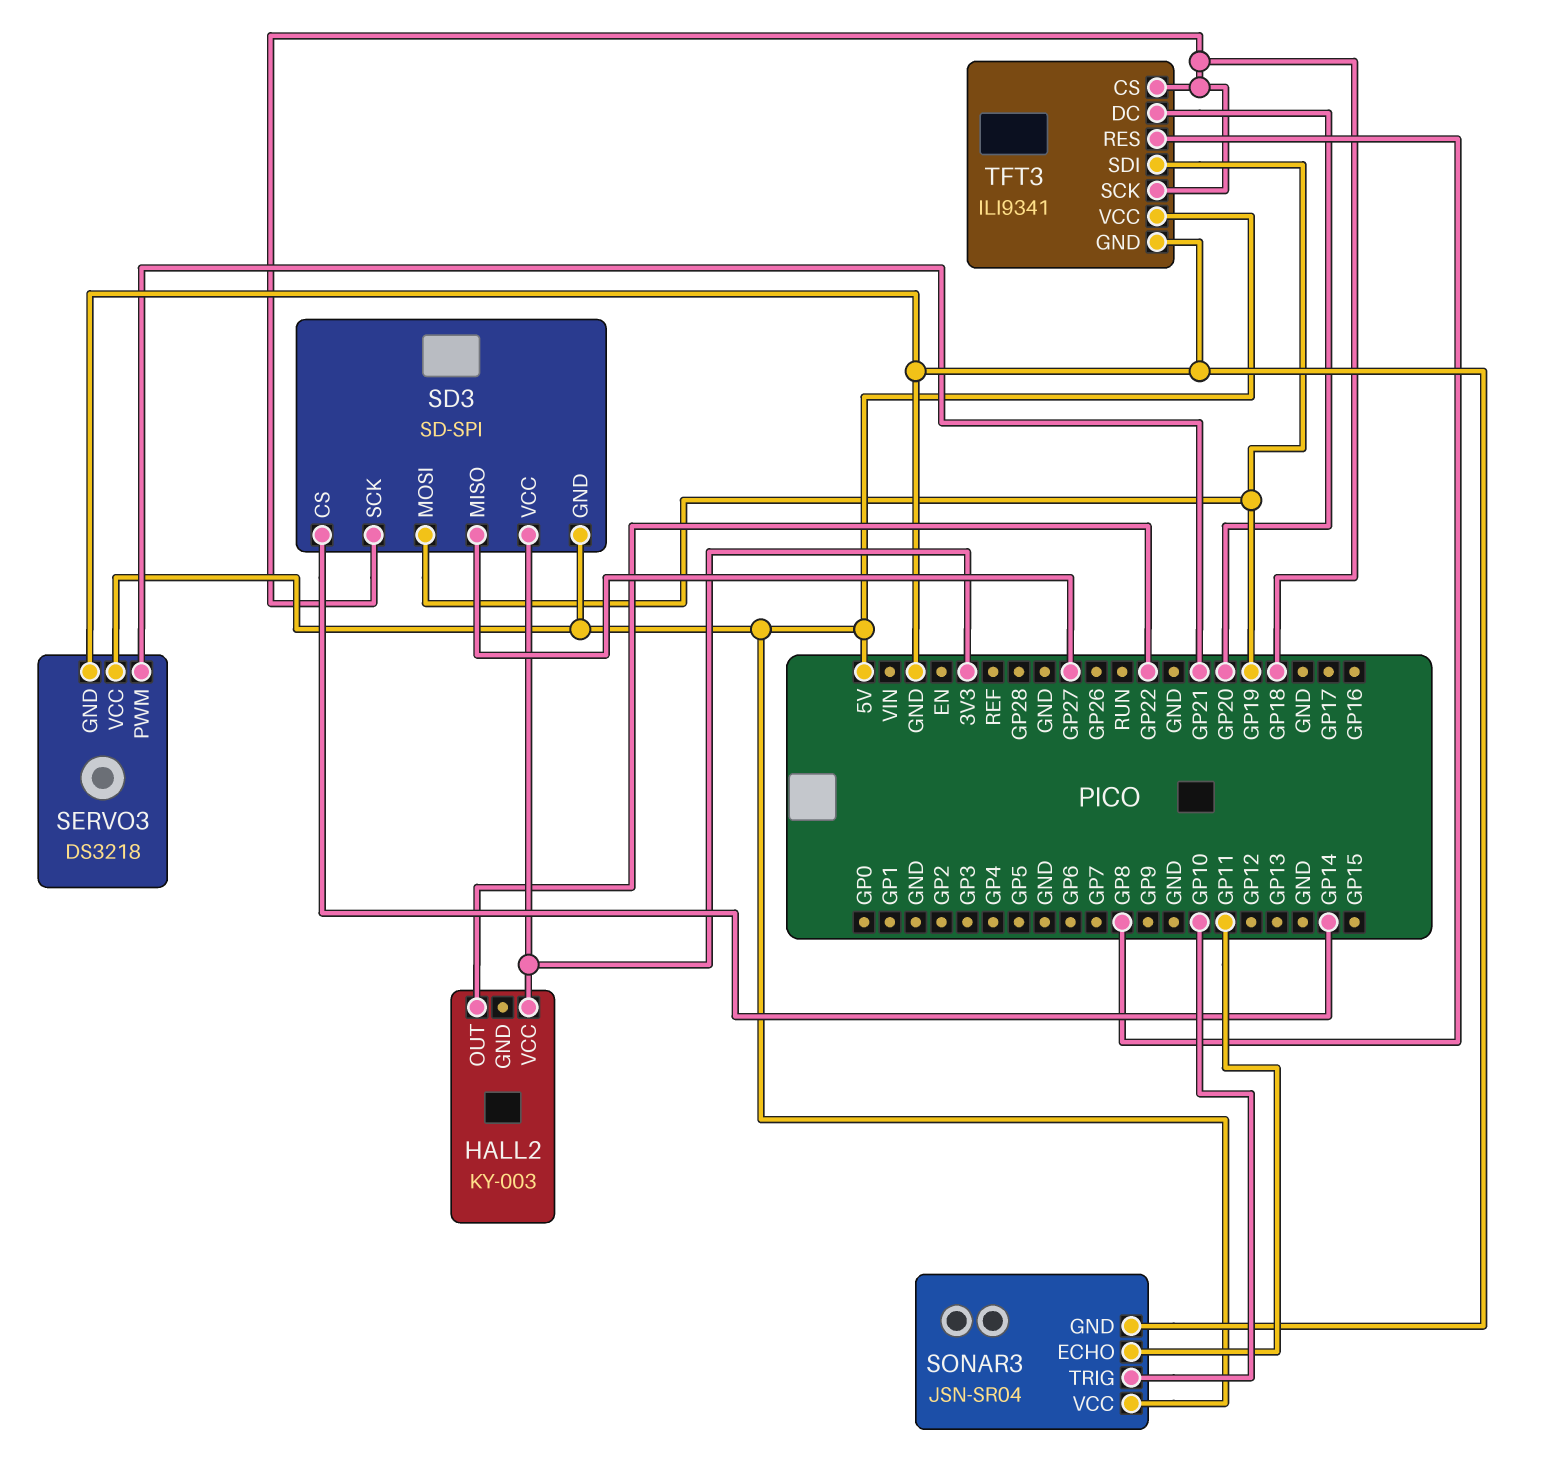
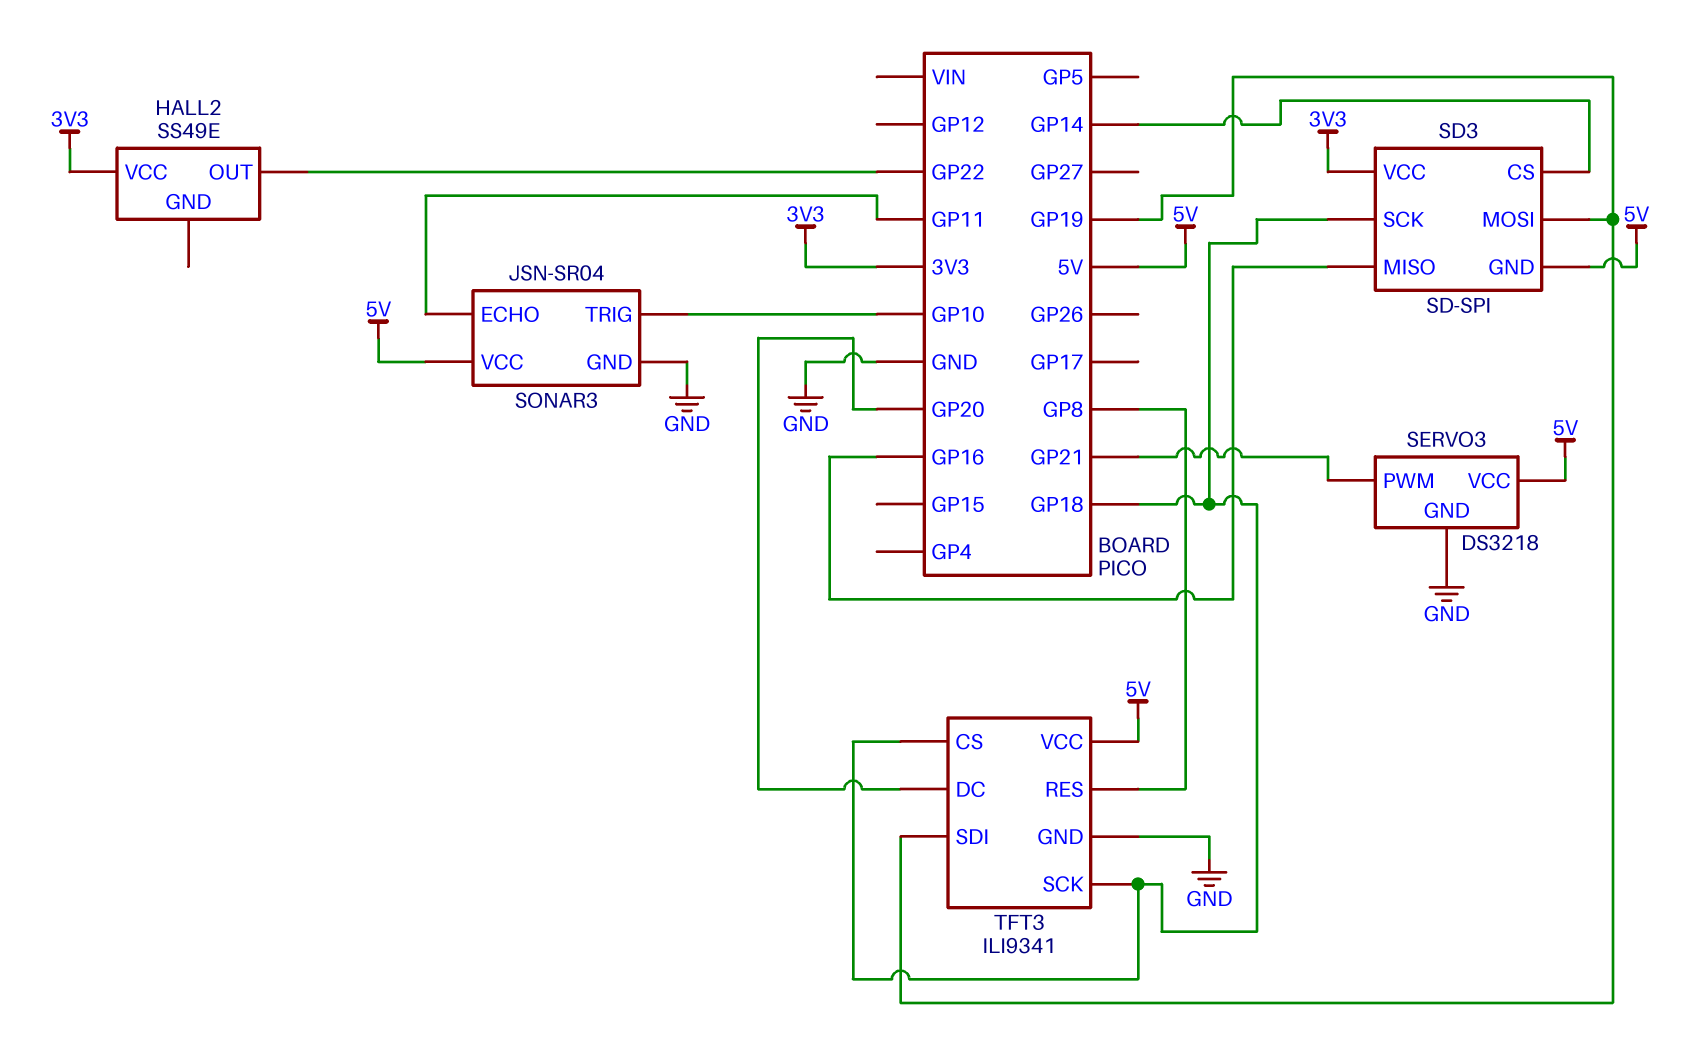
HALL2: KY-003 -> SS49E
SD3 pin MISO: GP27 -> GP16

